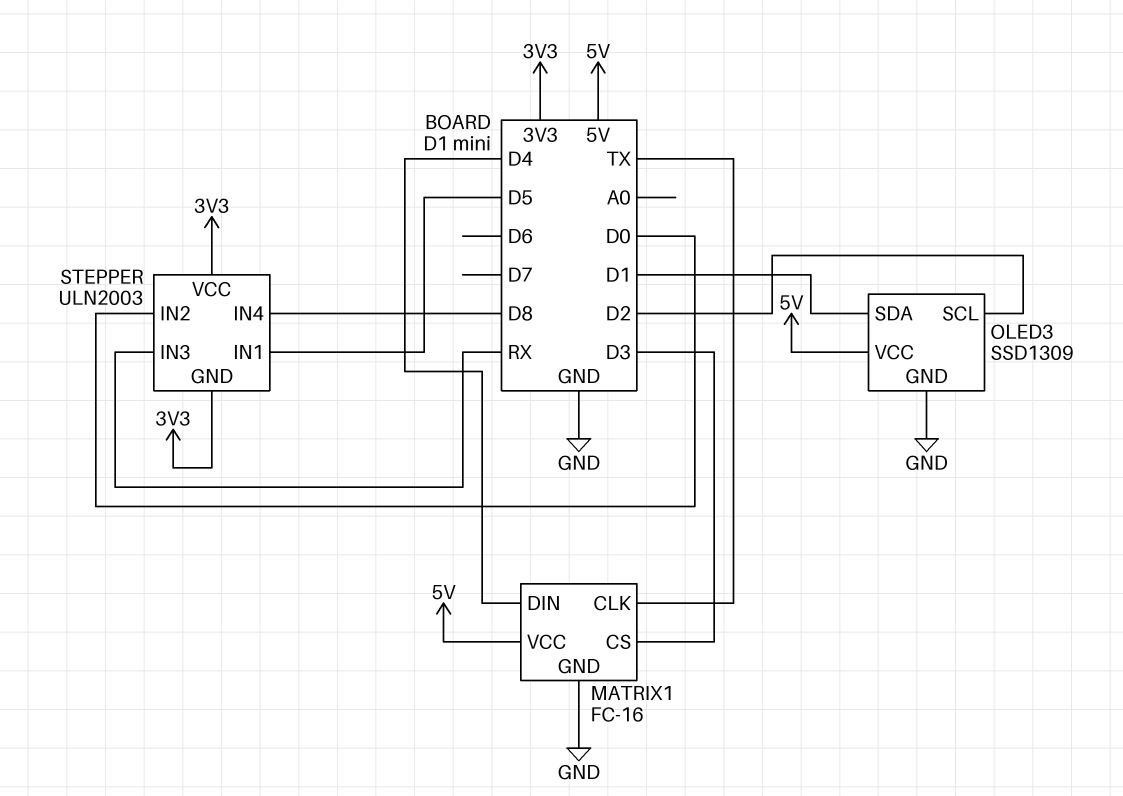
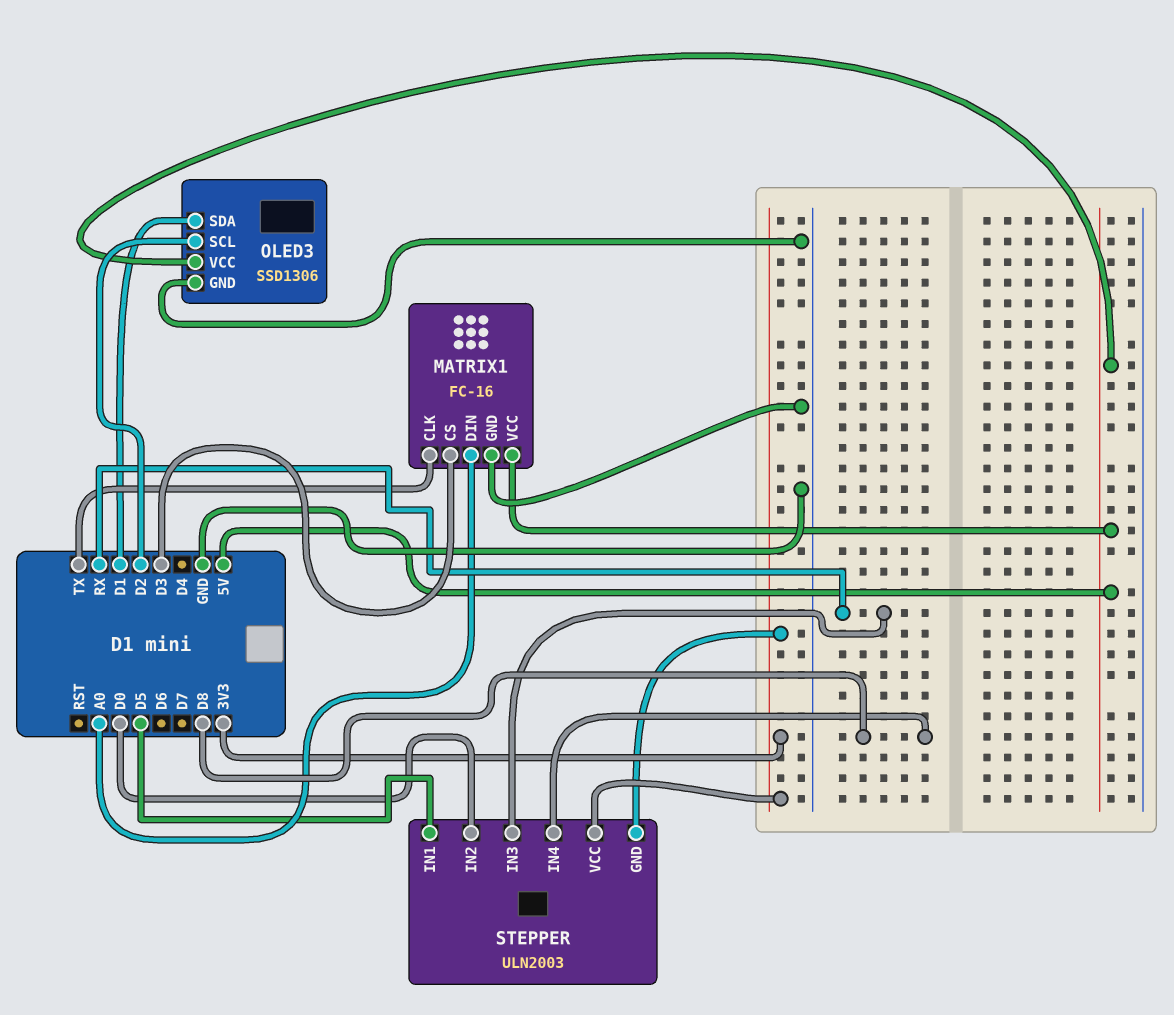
MATRIX1 pin DIN: D4 -> A0
OLED3: SSD1309 -> SSD1306

